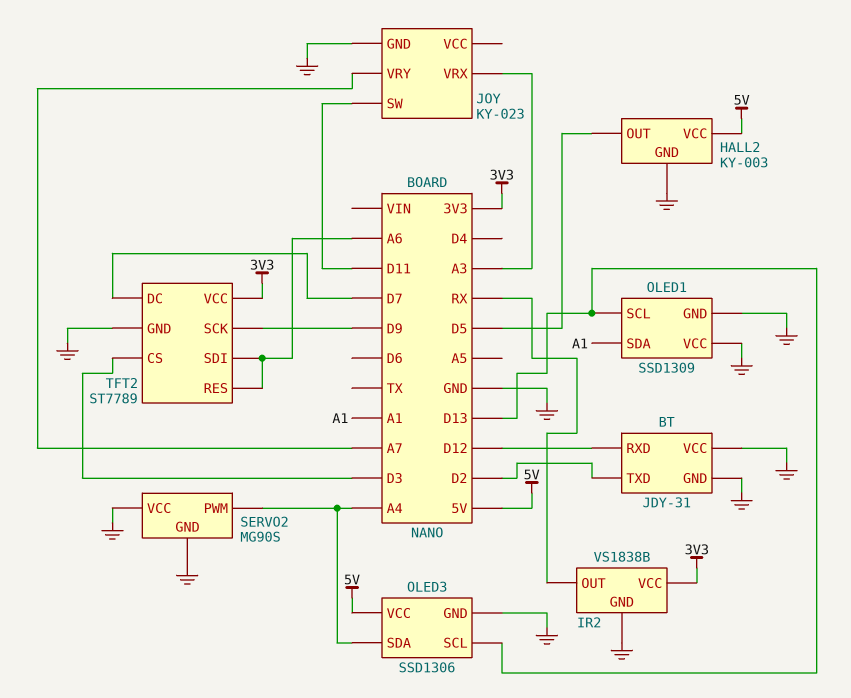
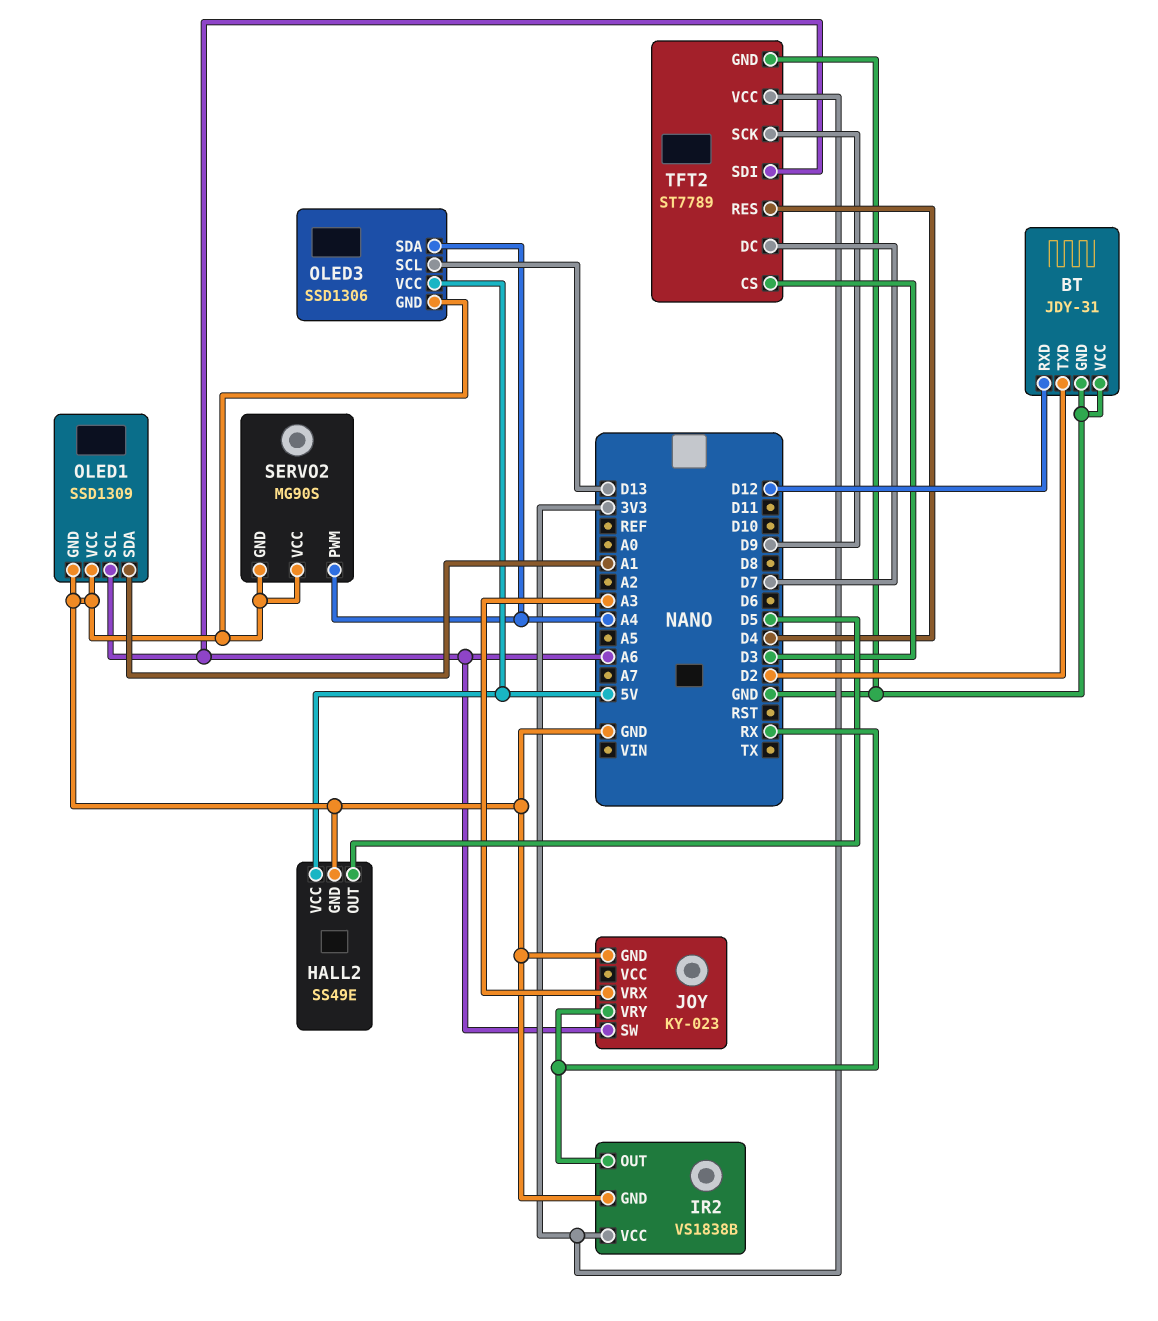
HALL2: KY-003 -> SS49E
JOY pin SW: D11 -> A6
JOY pin VRY: A7 -> RX
OLED1 pin SCL: D13 -> A6
TFT2 pin RES: A6 -> D4

